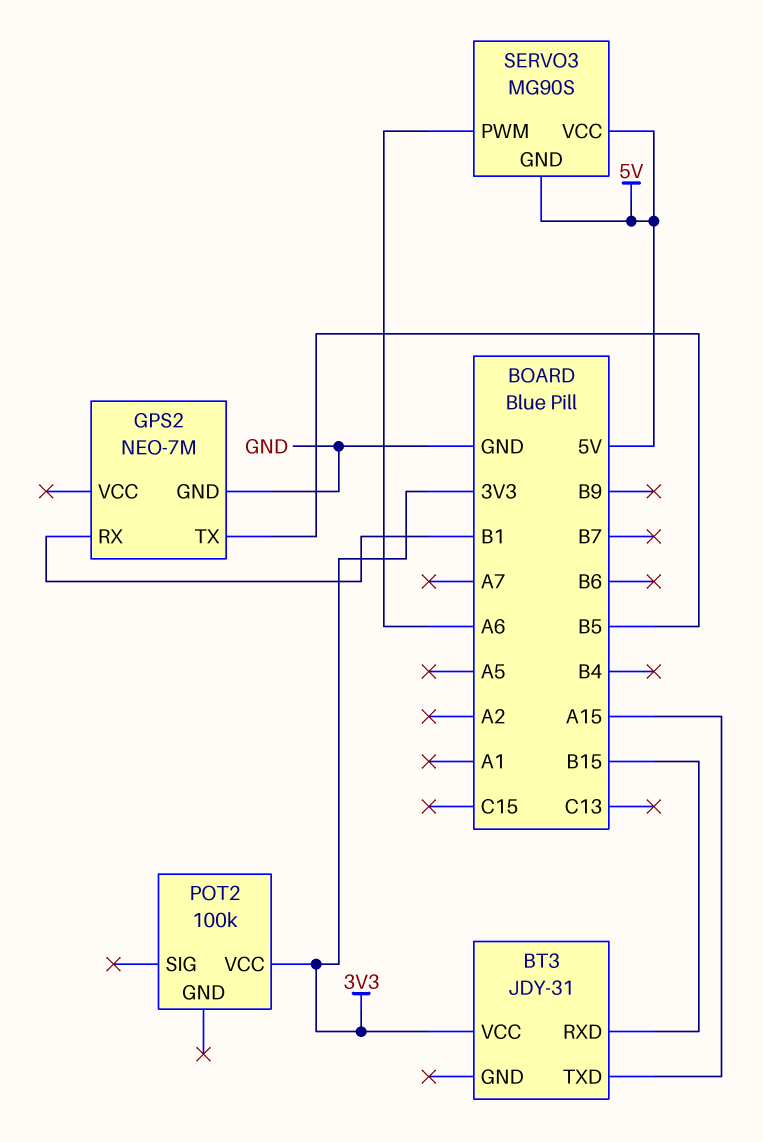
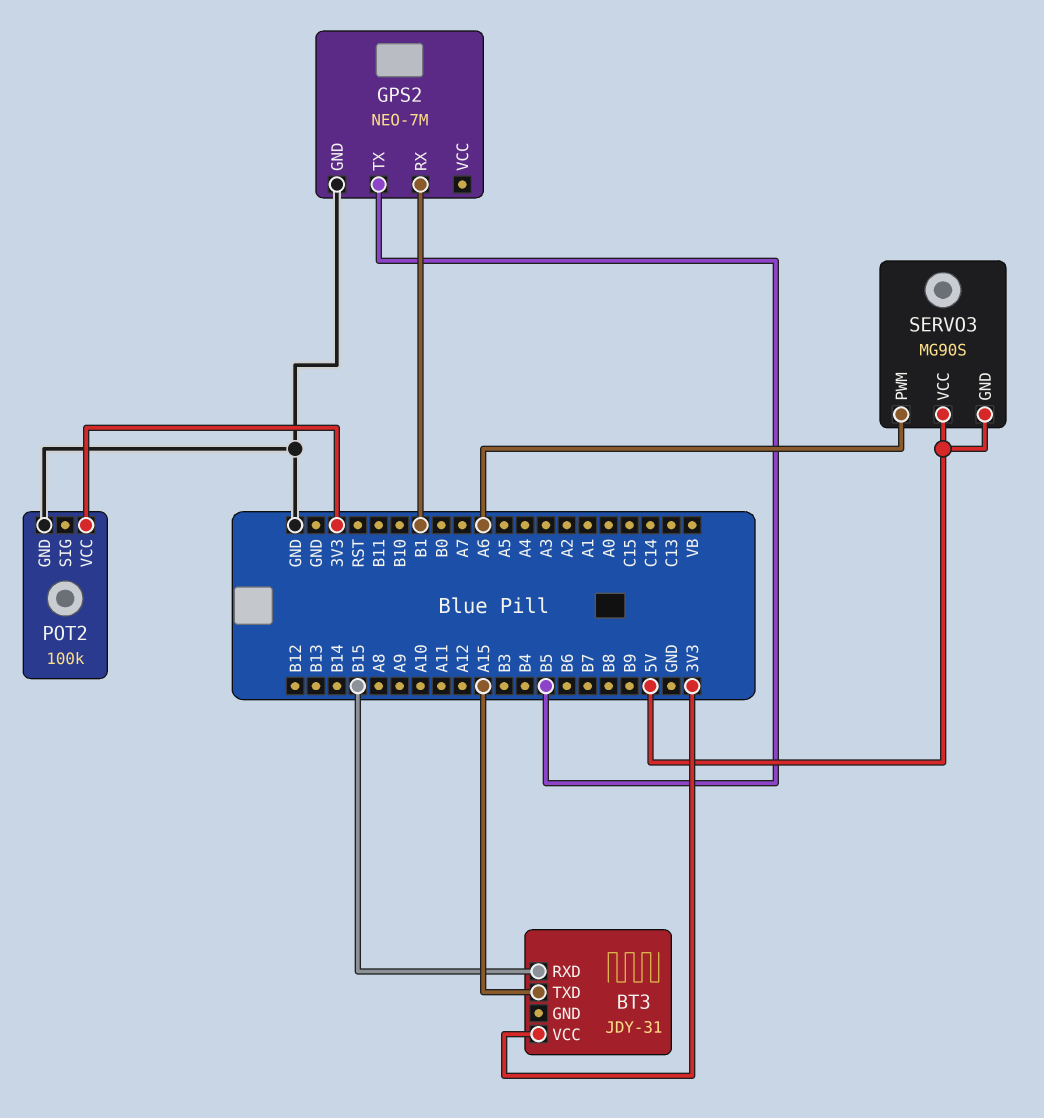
POT2 pin GND: none -> GND

